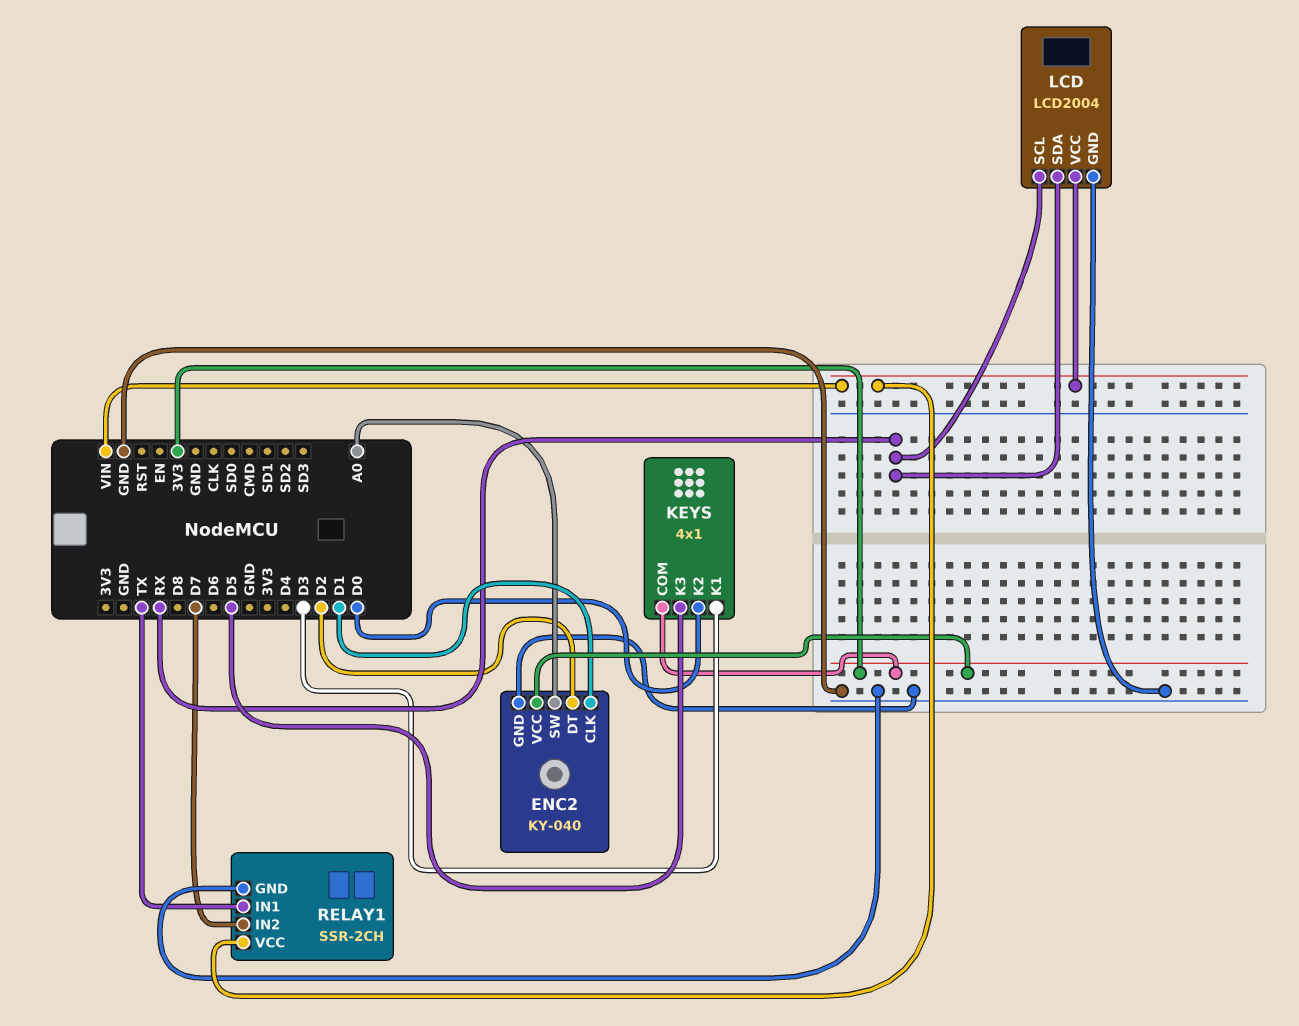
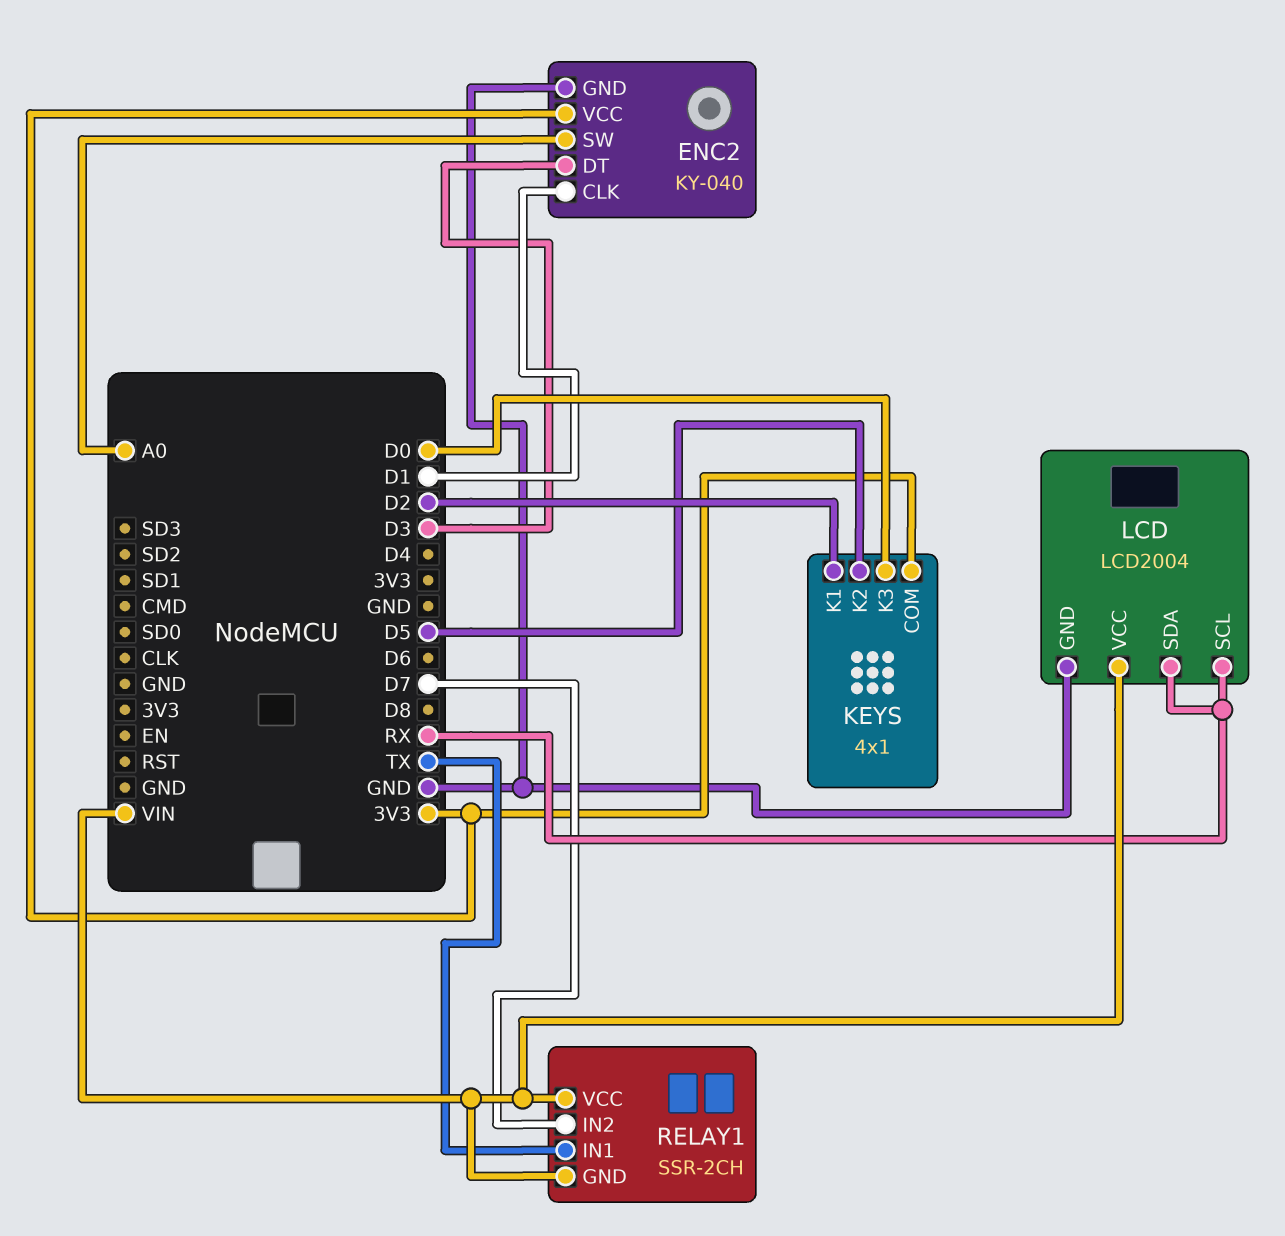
ENC2 pin DT: D2 -> D3
KEYS pin K1: D3 -> D2
KEYS pin K2: D0 -> D5
KEYS pin K3: D5 -> D0
RELAY1 pin GND: GND -> VIN

